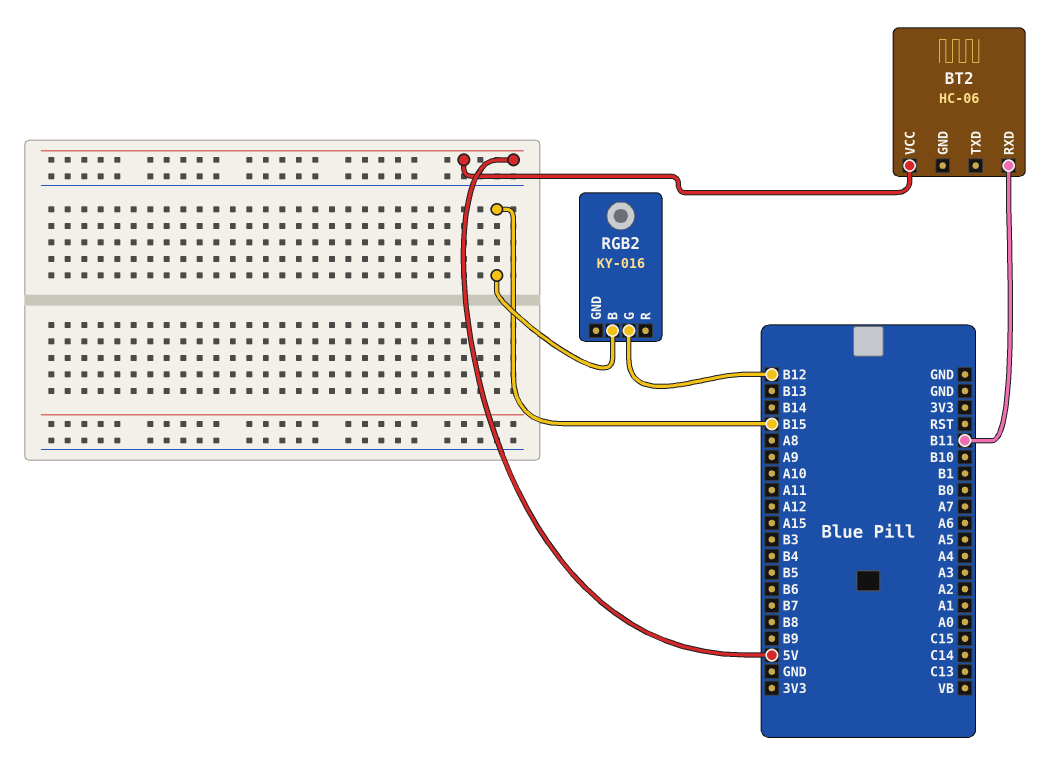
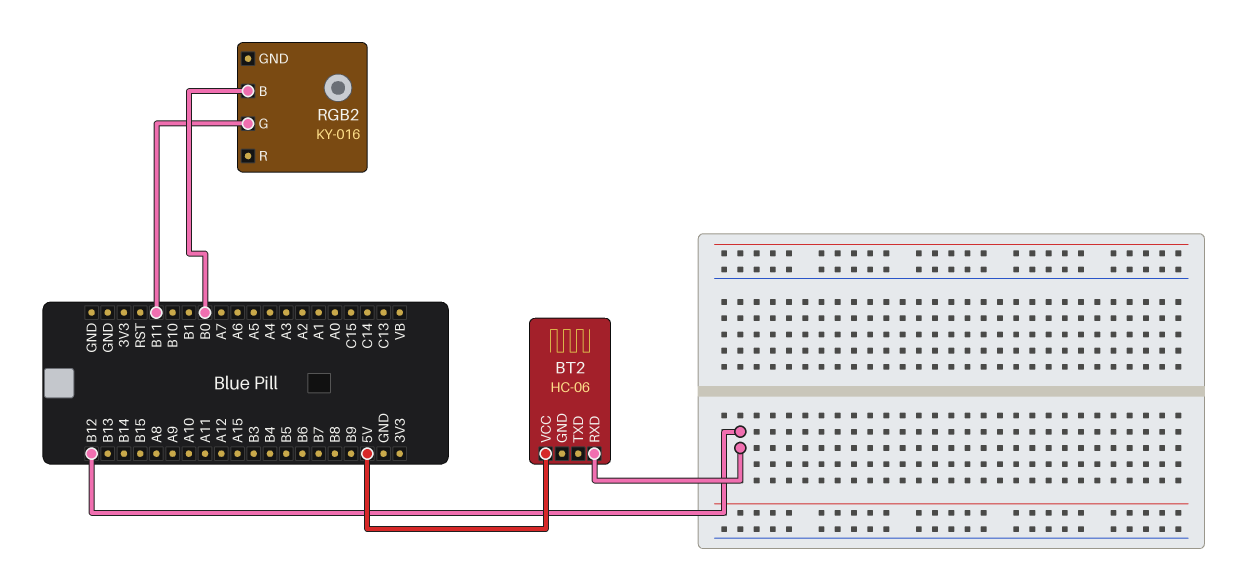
BT2 pin RXD: B11 -> B12
RGB2 pin B: B15 -> B0
RGB2 pin G: B12 -> B11

